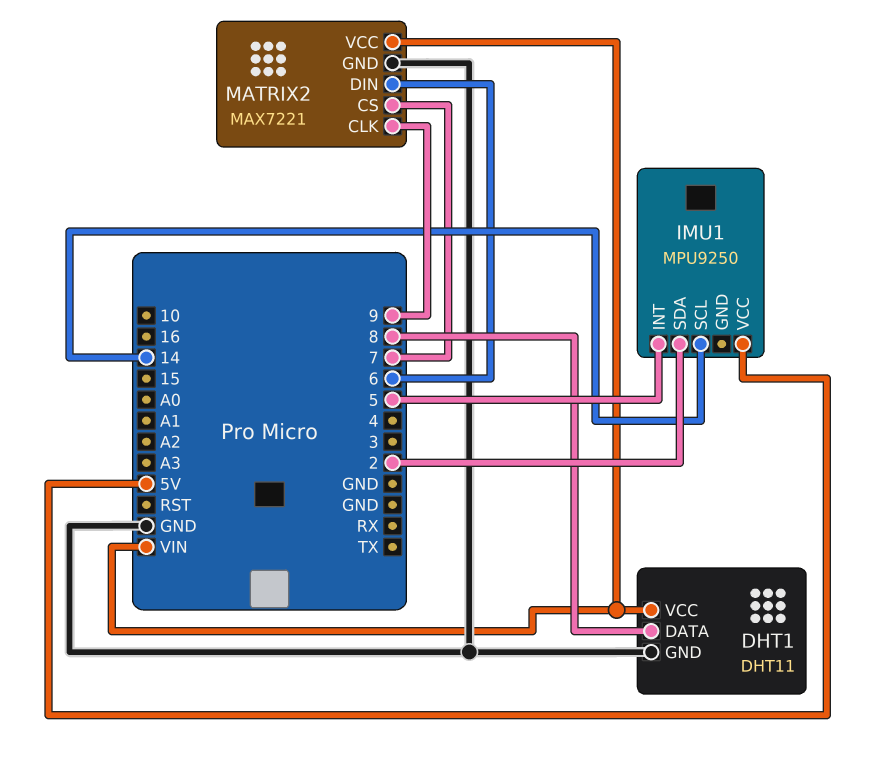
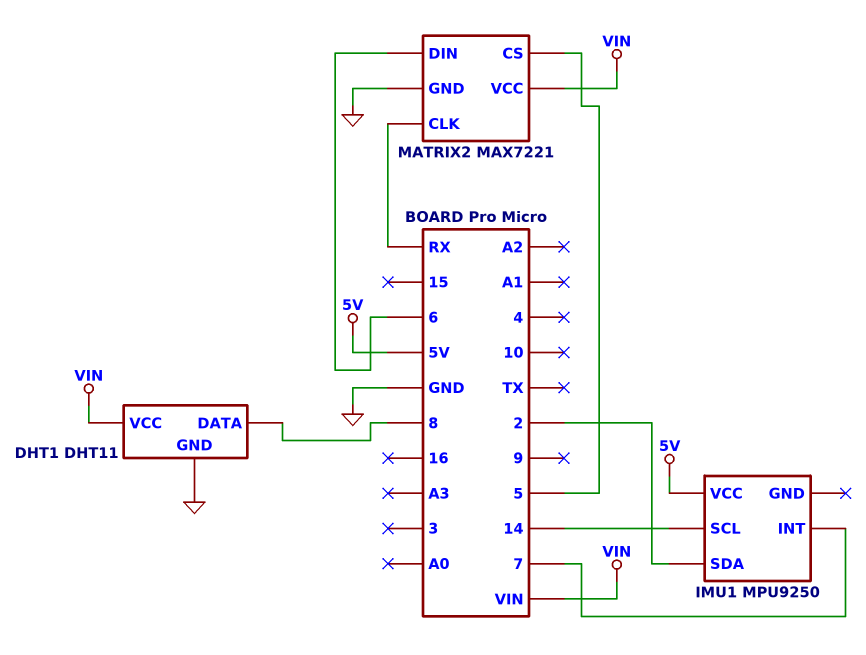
IMU1 pin INT: 5 -> 7
MATRIX2 pin CLK: 9 -> RX
MATRIX2 pin CS: 7 -> 5

